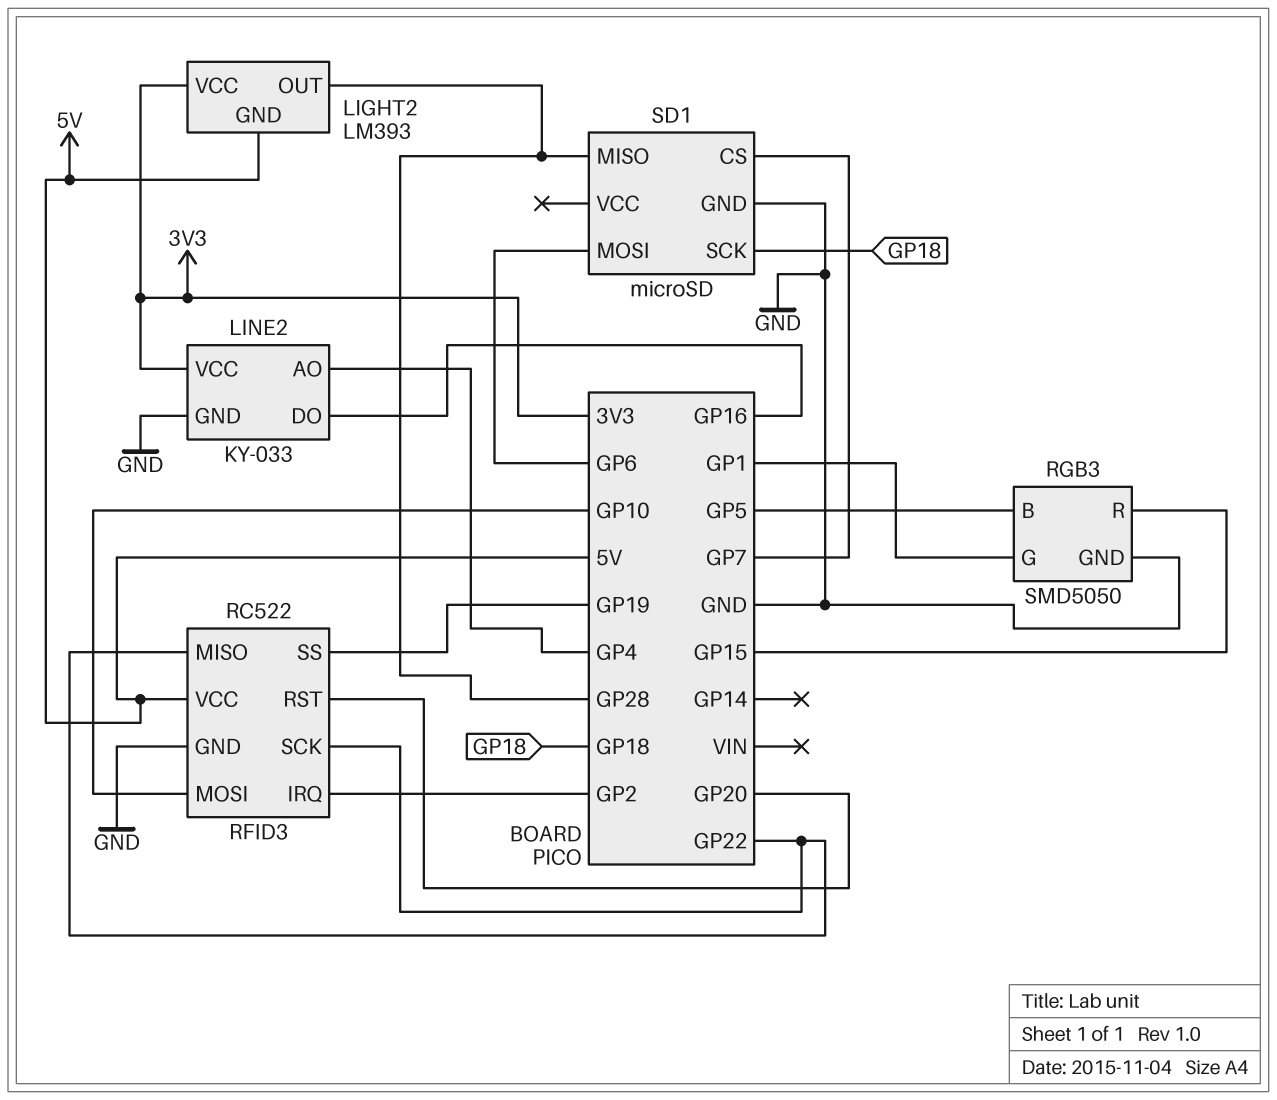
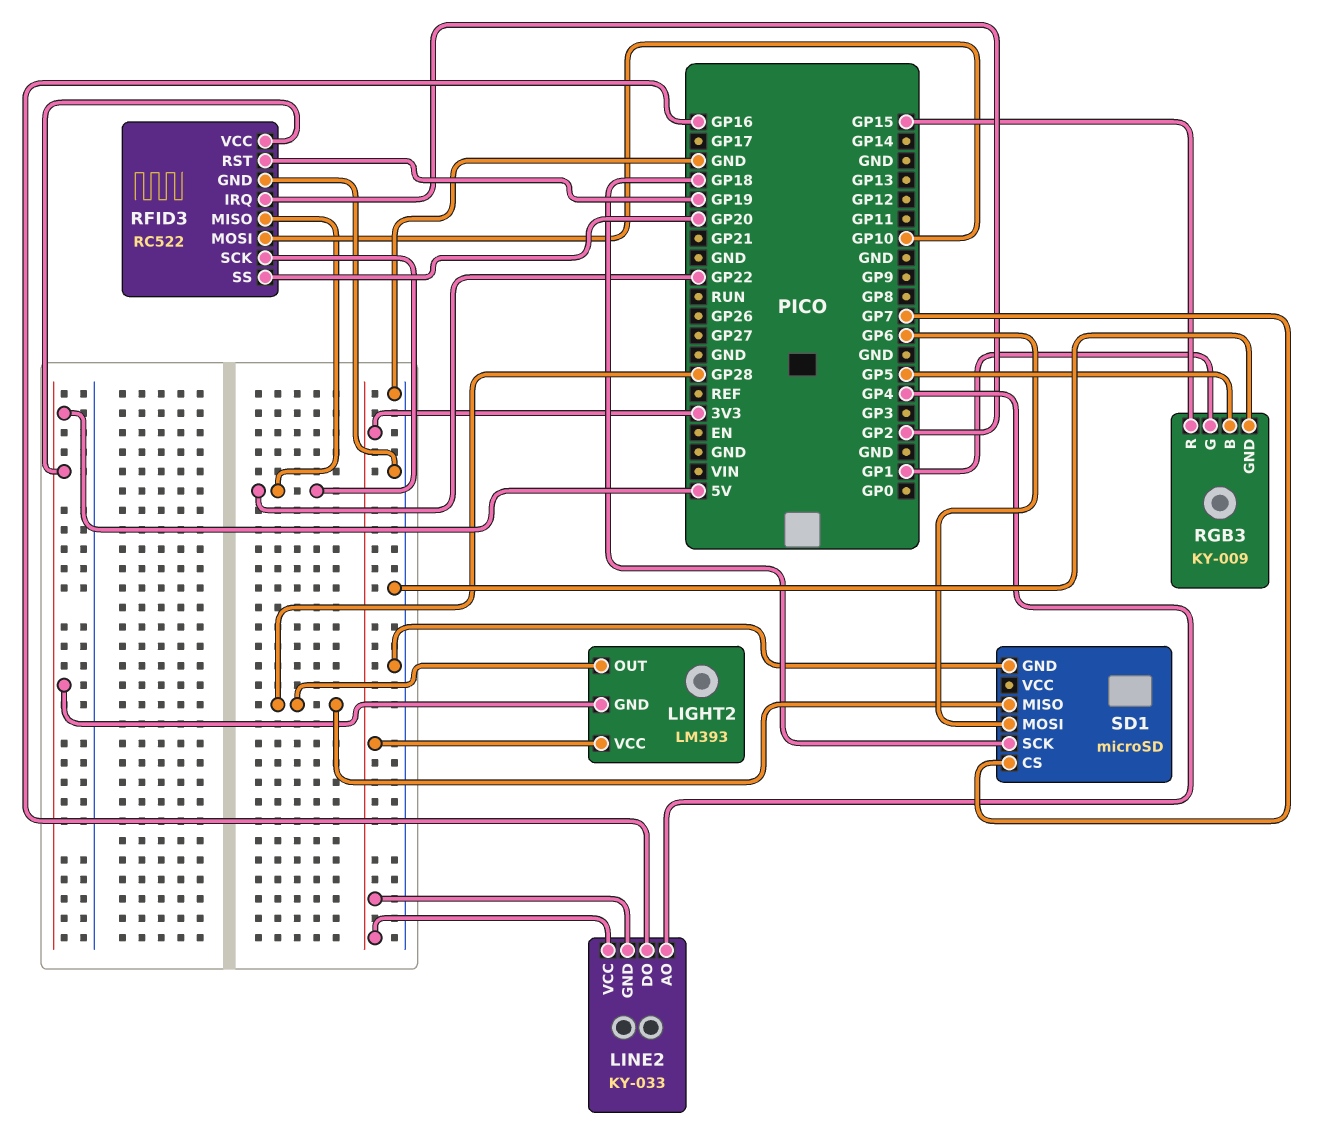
LINE2 pin GND: GND -> 3V3
RFID3 pin RST: GP20 -> GP19
RFID3 pin SS: GP19 -> GP20
RGB3: SMD5050 -> KY-009

